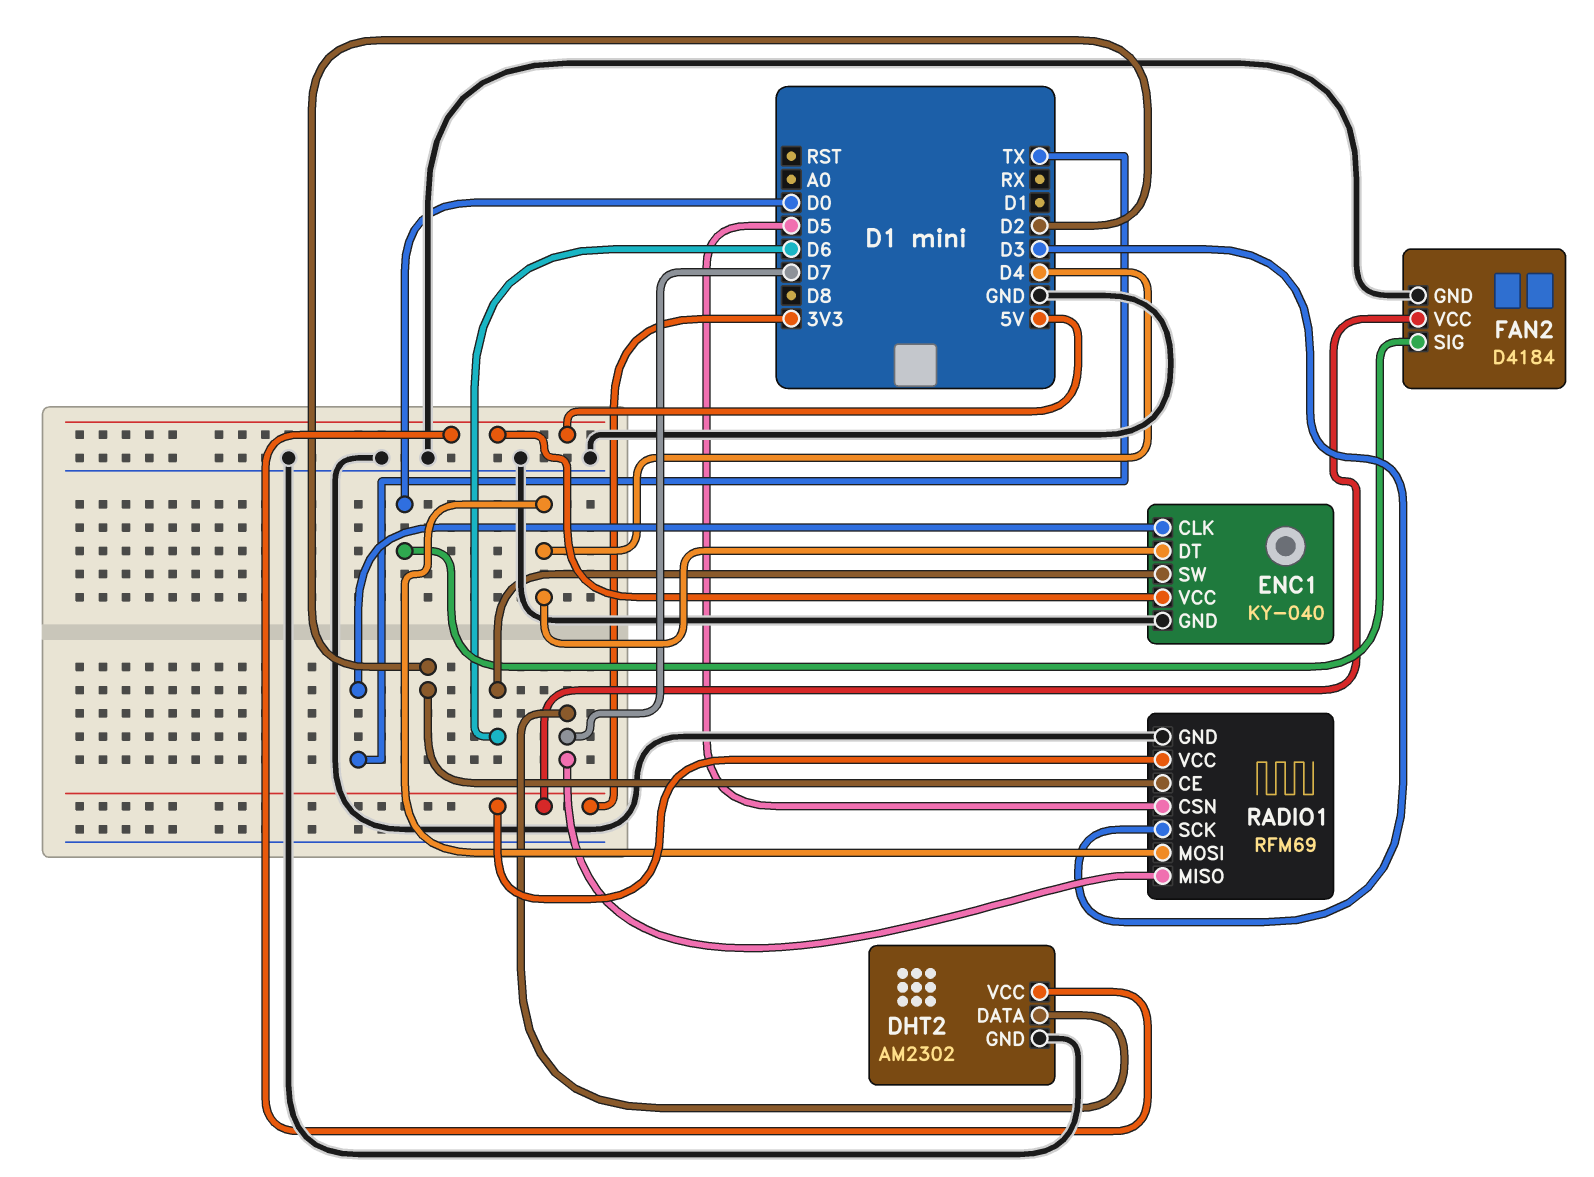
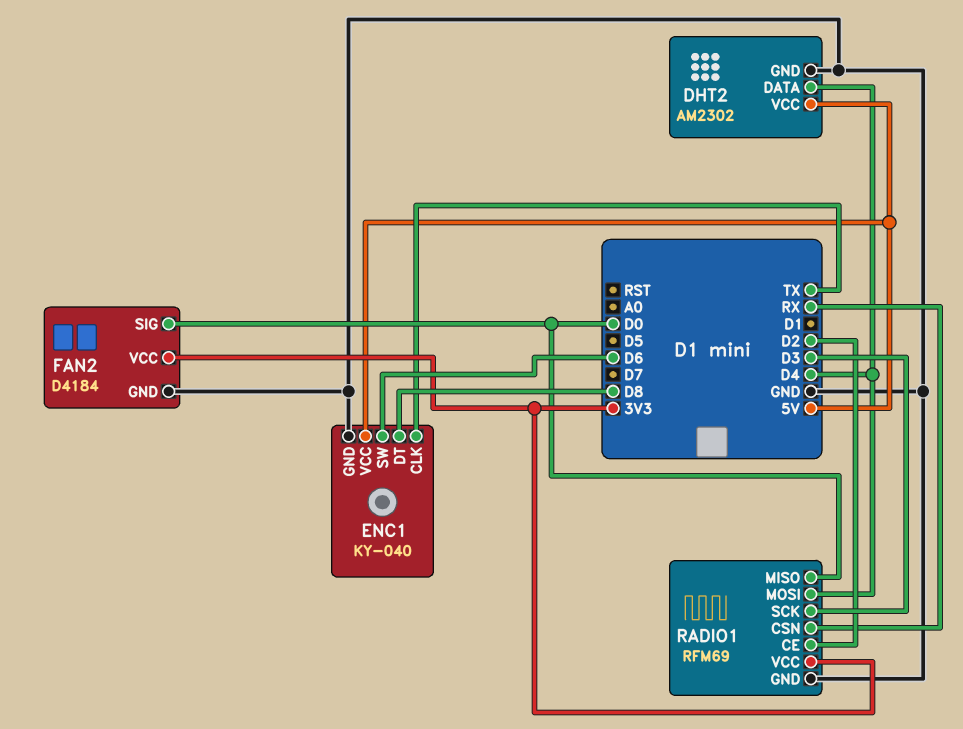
DHT2 pin DATA: D7 -> D4
ENC1 pin DT: D4 -> D8
RADIO1 pin CSN: D5 -> RX
RADIO1 pin MISO: D7 -> D0

